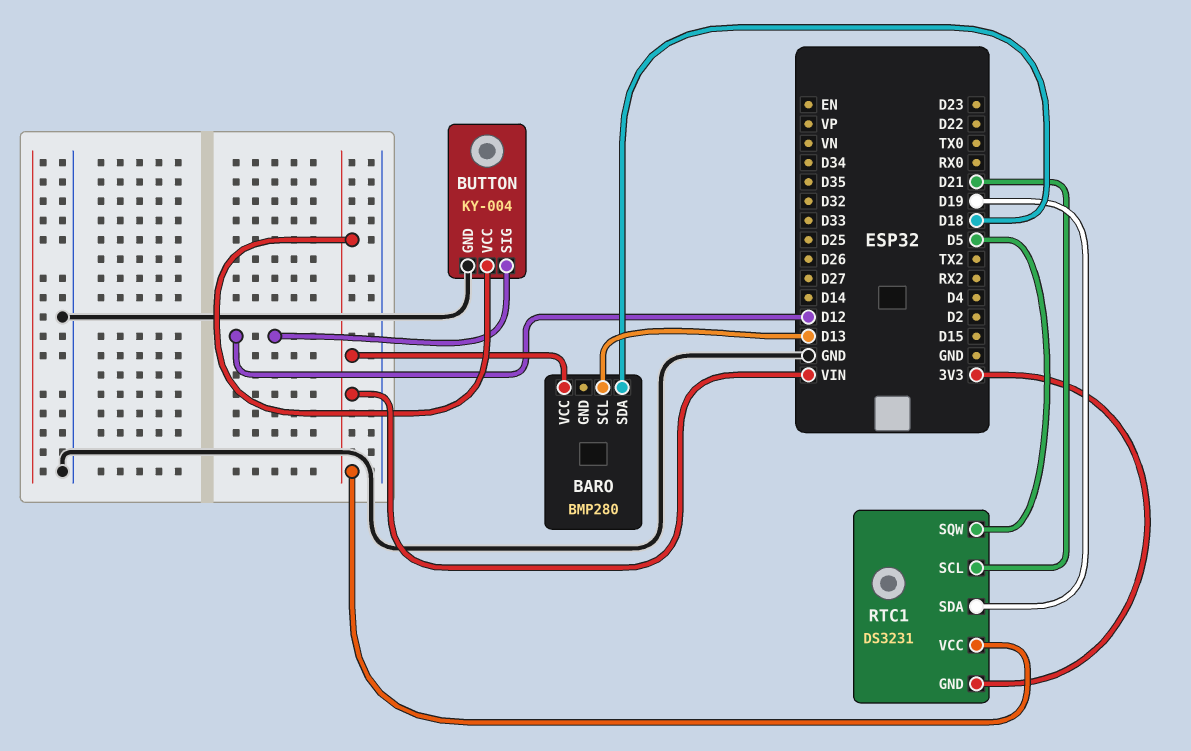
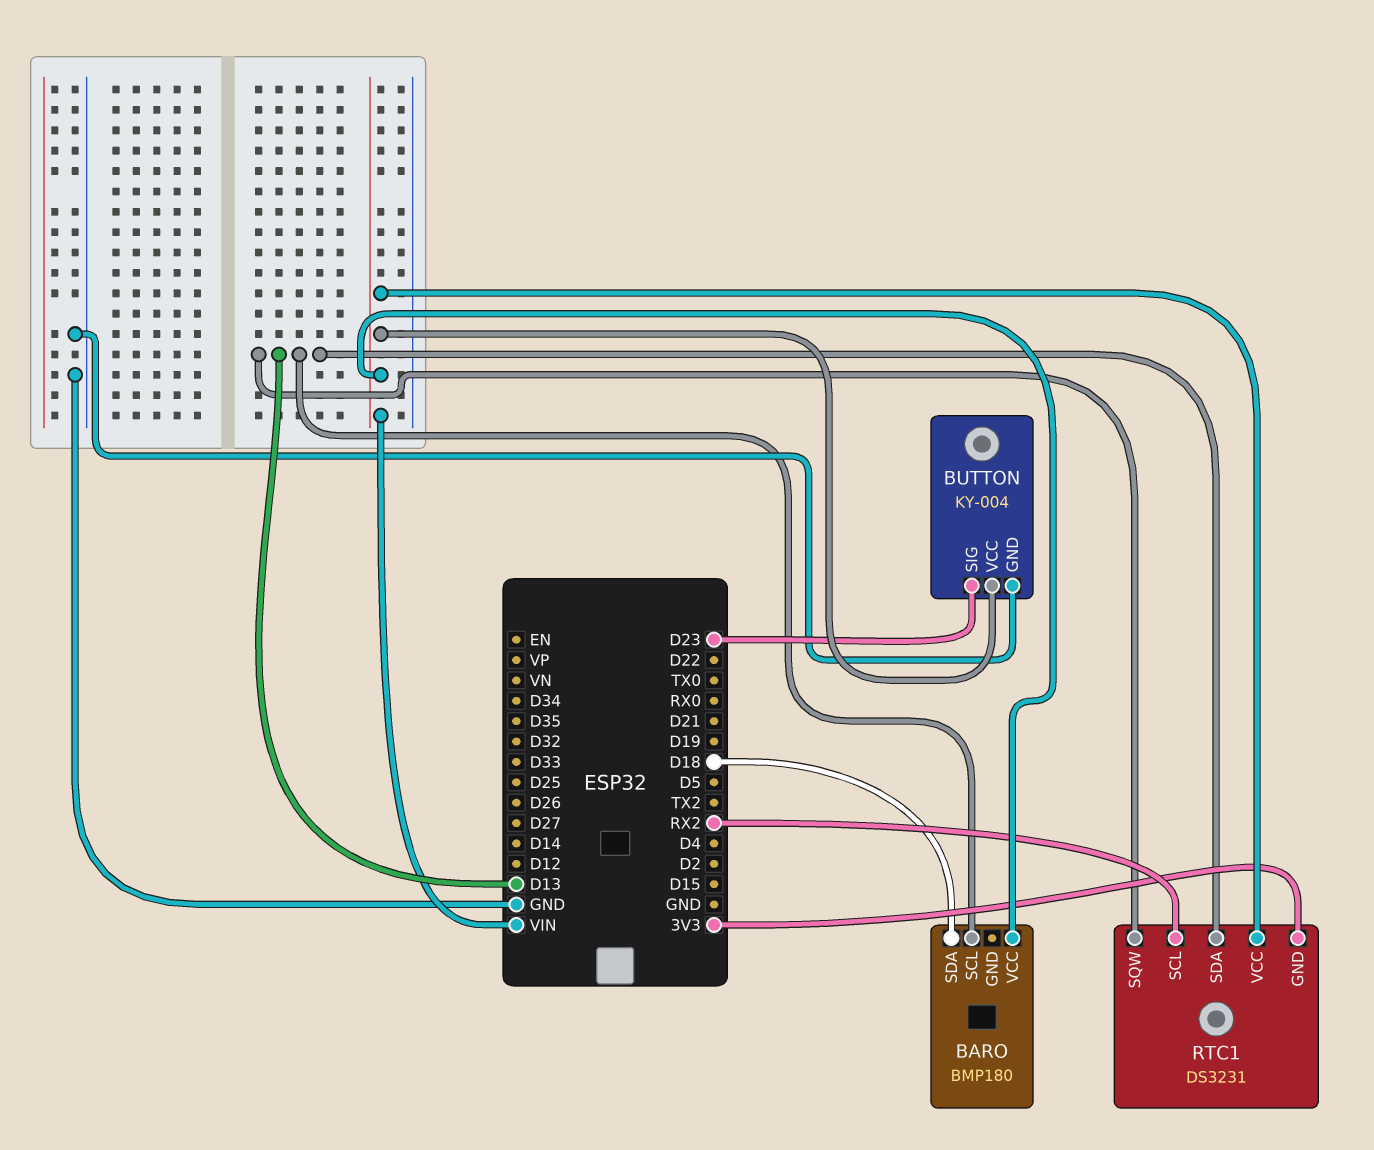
BARO: BMP280 -> BMP180
BUTTON pin SIG: D12 -> D23
RTC1 pin SCL: D21 -> RX2
RTC1 pin SDA: D19 -> D13
RTC1 pin SQW: D5 -> D13

